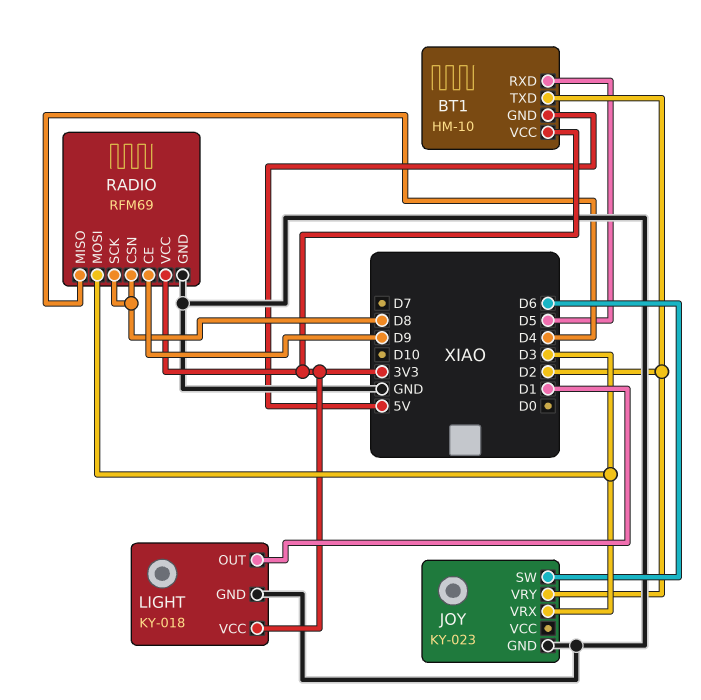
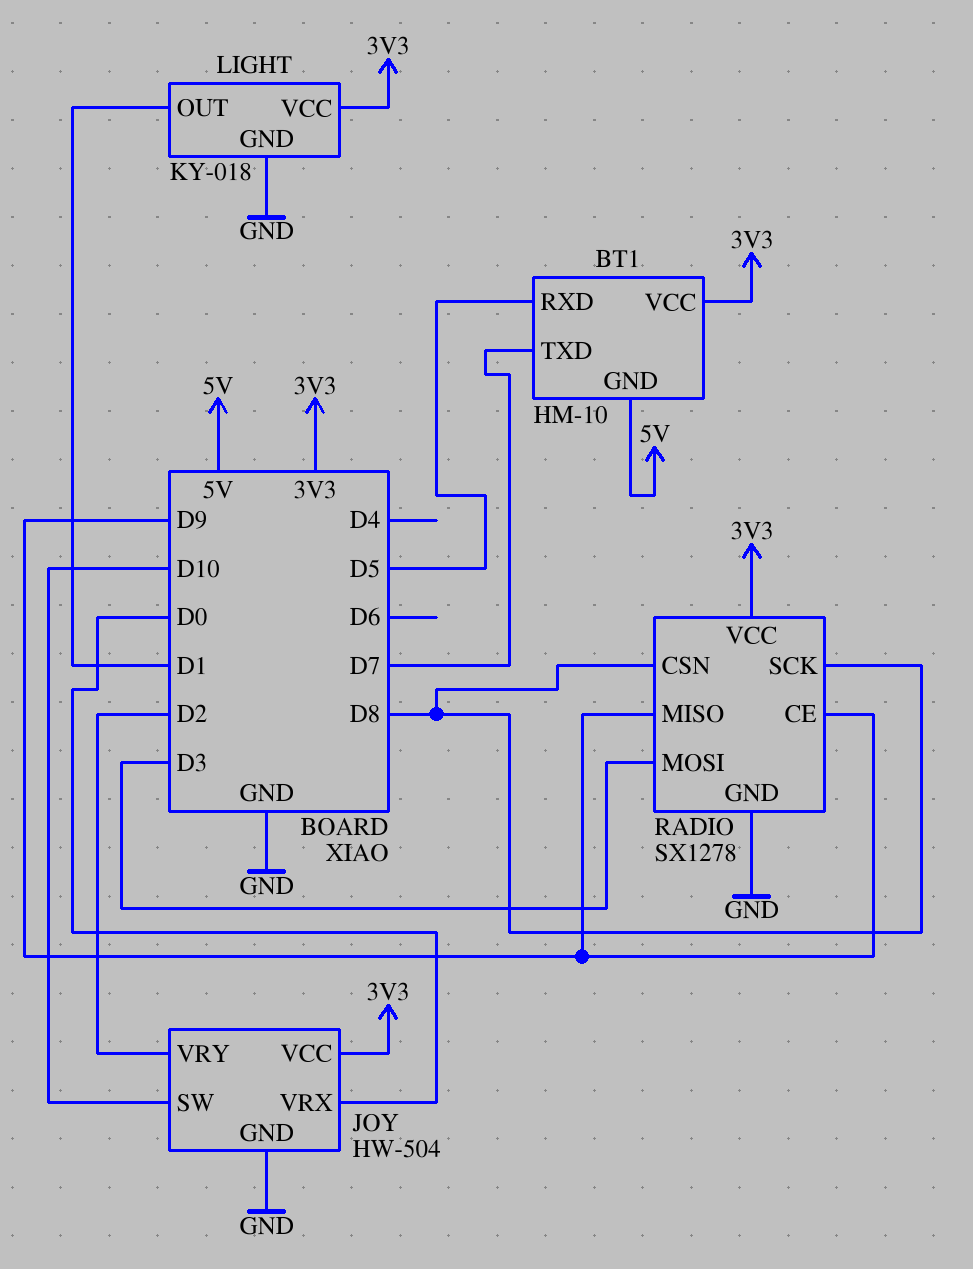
BT1 pin TXD: D2 -> D7
JOY: KY-023 -> HW-504
JOY pin SW: D6 -> D10
JOY pin VCC: none -> 3V3
JOY pin VRX: D3 -> D0
RADIO: RFM69 -> SX1278
RADIO pin MISO: D4 -> D9

